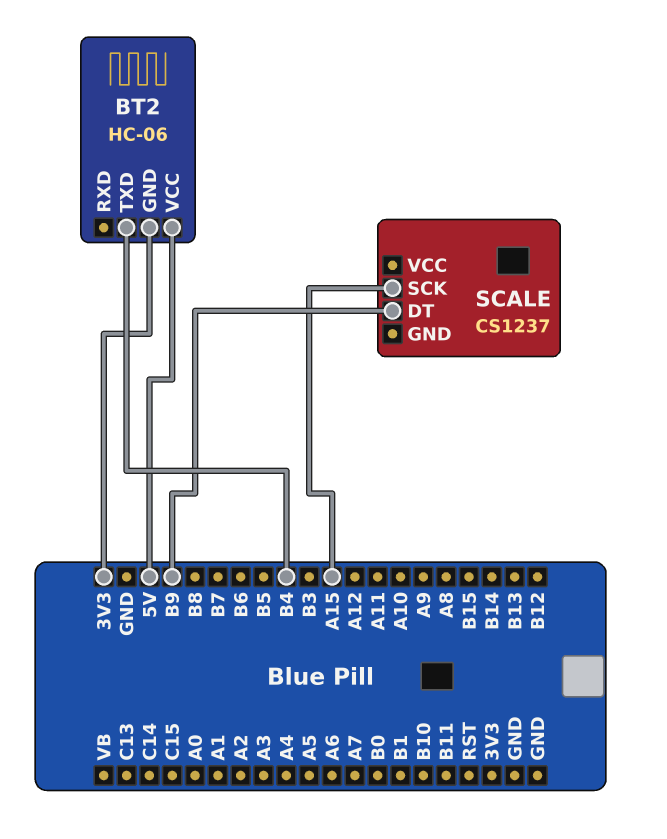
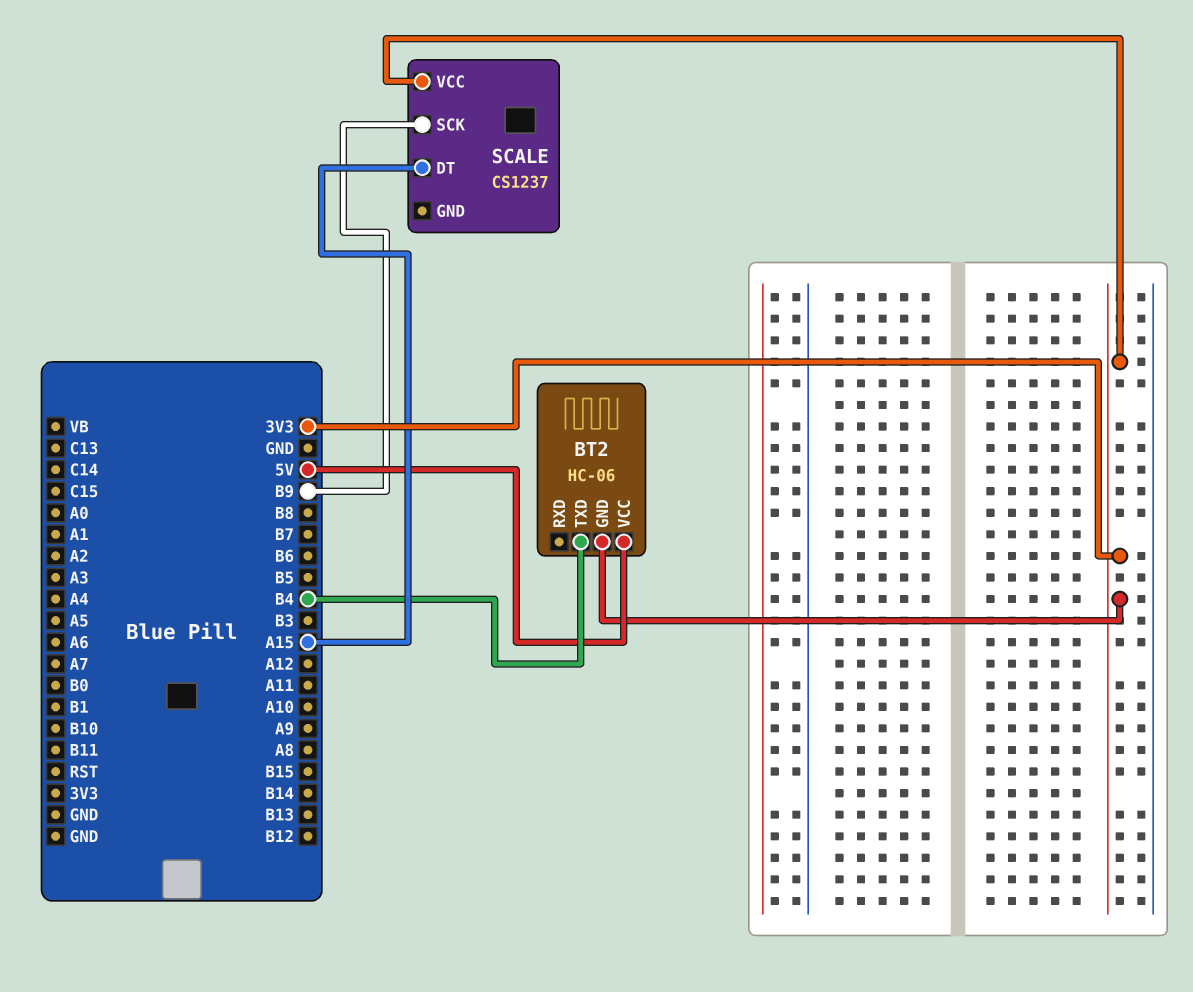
SCALE pin DT: B9 -> A15
SCALE pin SCK: A15 -> B9
SCALE pin VCC: none -> 3V3

